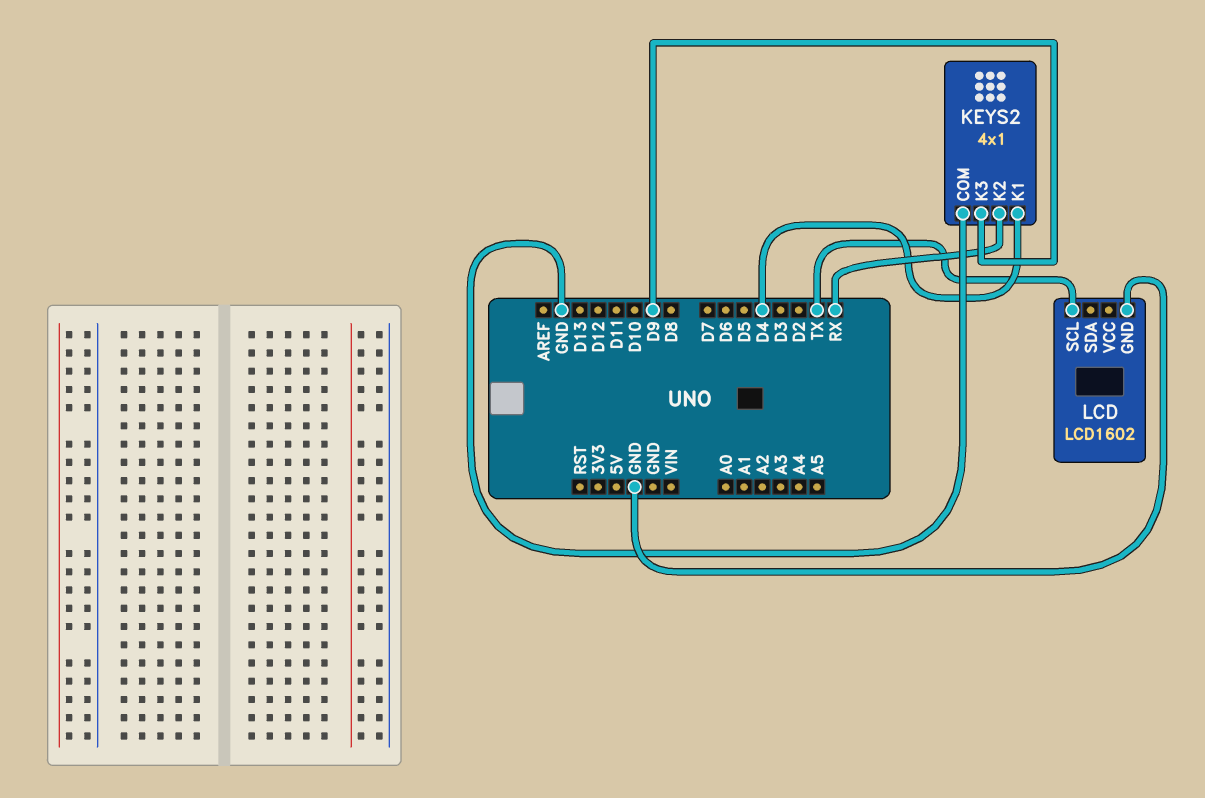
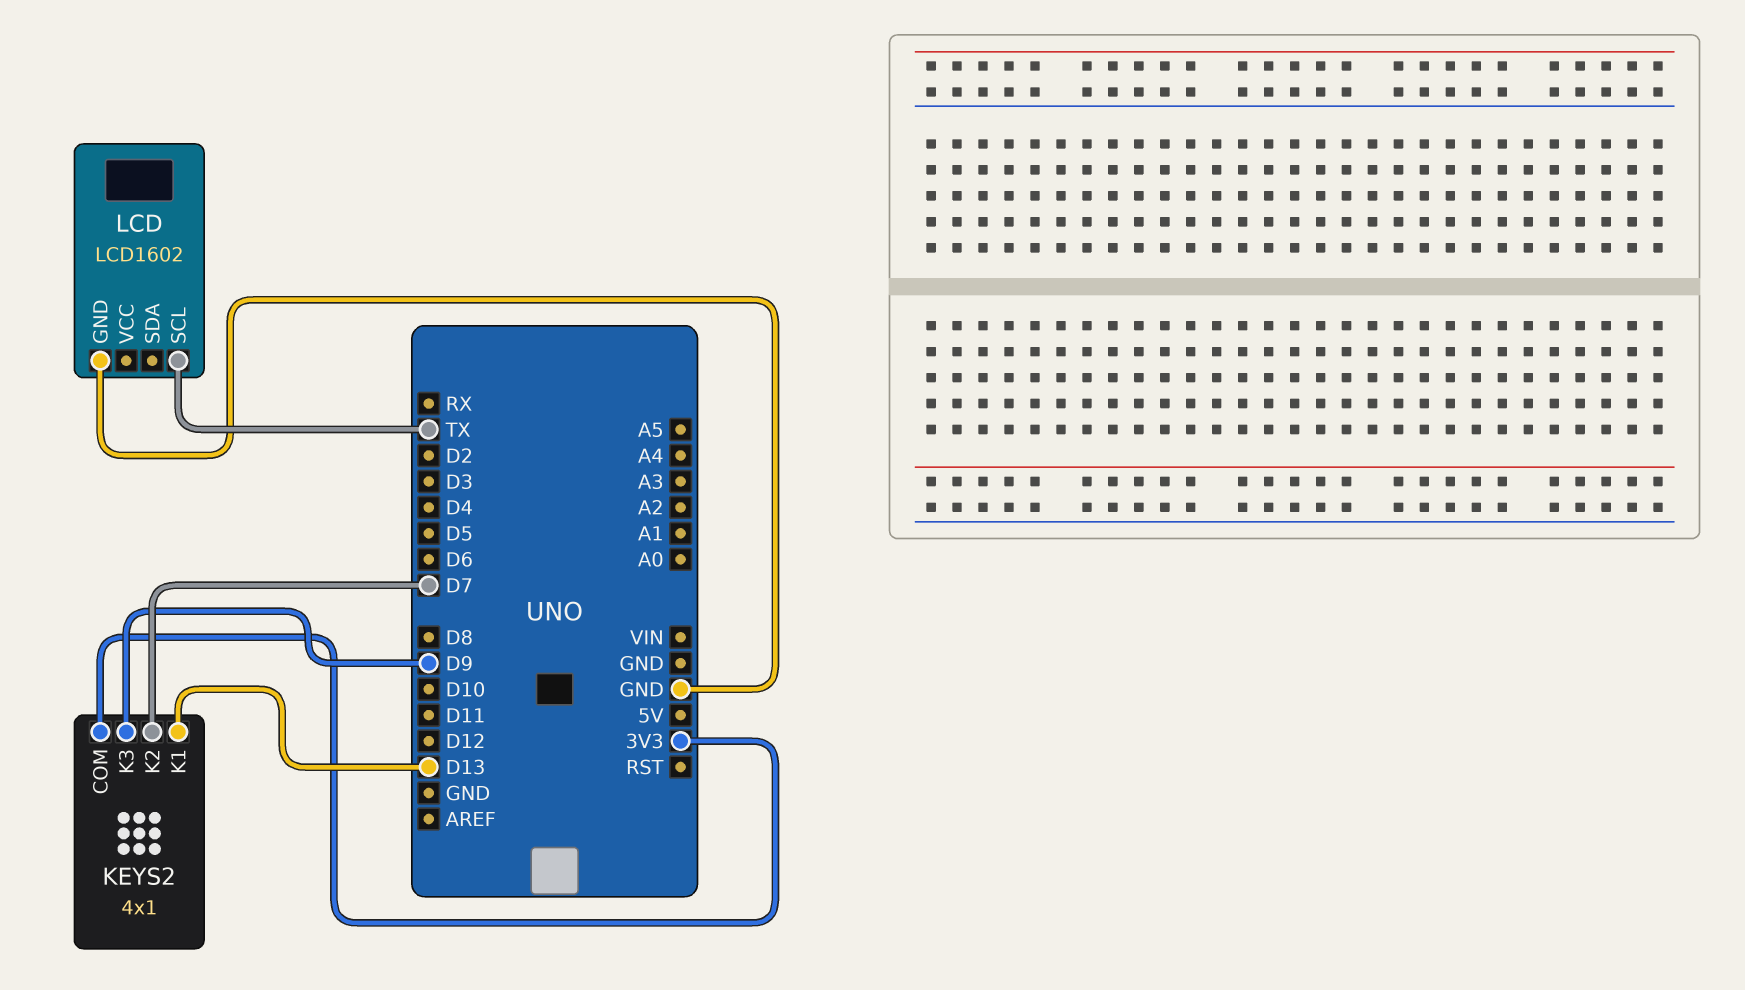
KEYS2 pin COM: GND -> 3V3
KEYS2 pin K1: D4 -> D13
KEYS2 pin K2: RX -> D7

